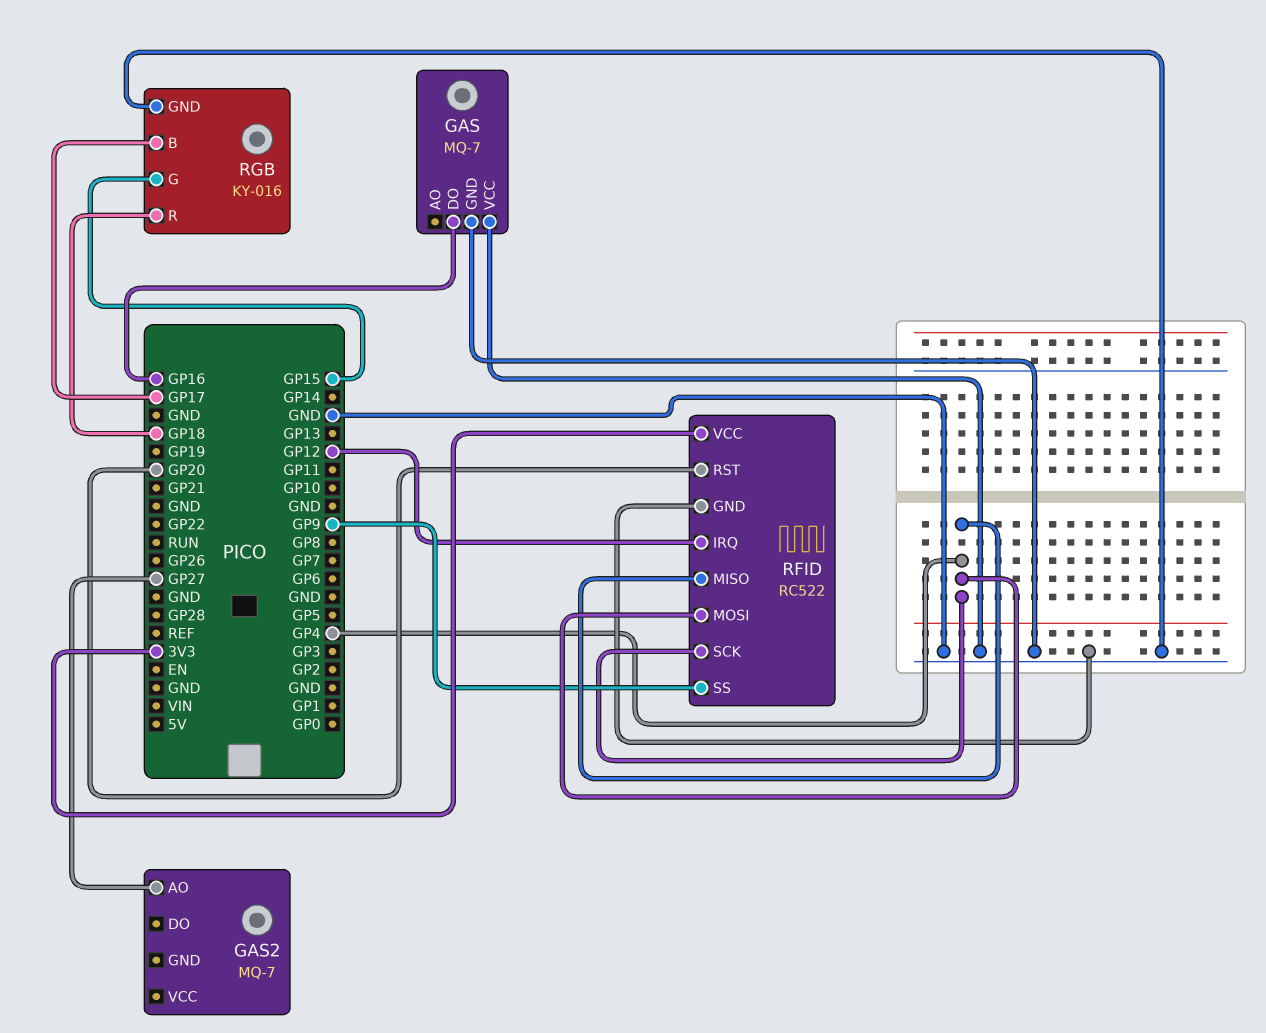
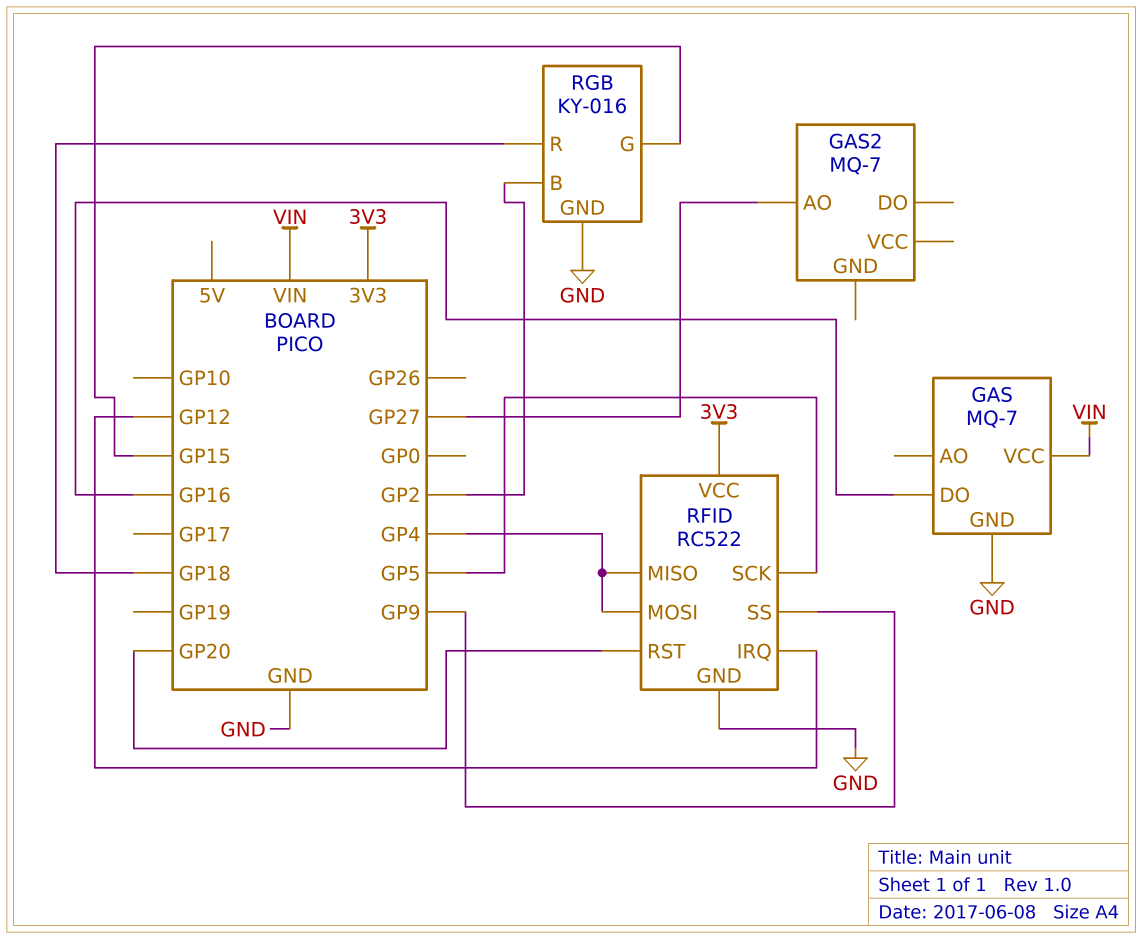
GAS pin VCC: GND -> VIN
RFID pin SCK: GP4 -> GP5
RGB pin B: GP17 -> GP2

